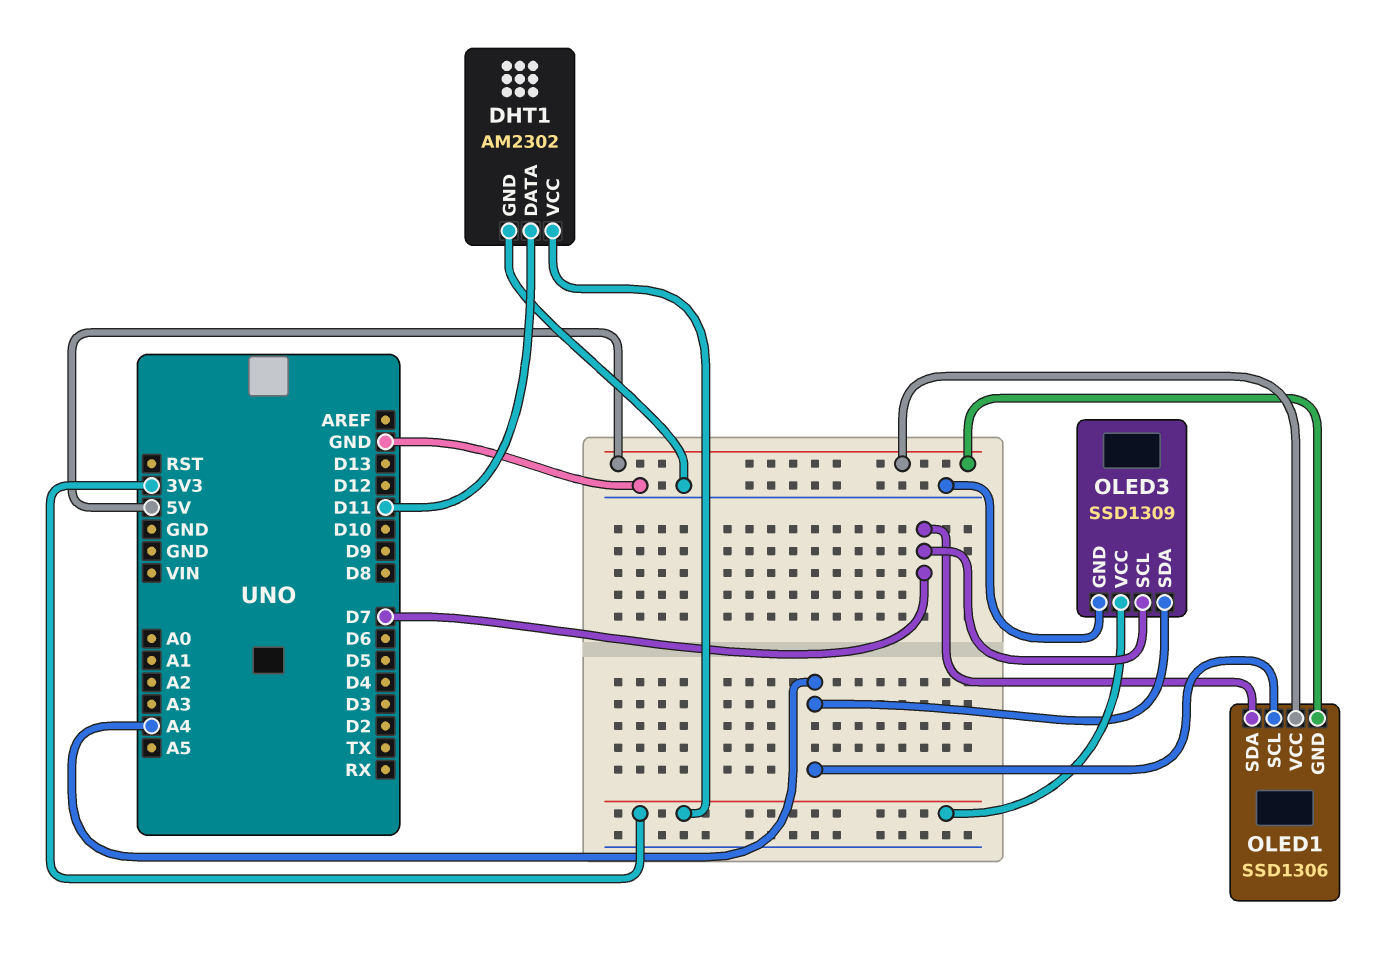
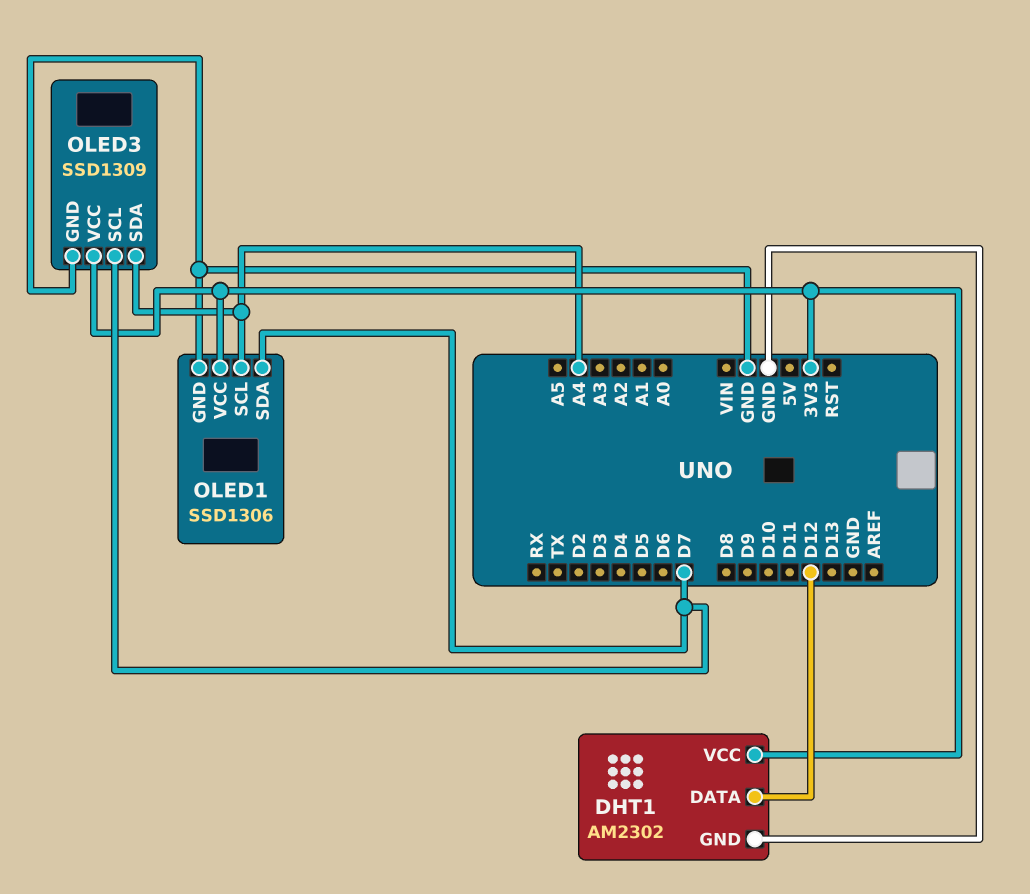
DHT1 pin DATA: D11 -> D12
OLED1 pin GND: 5V -> GND
OLED1 pin VCC: 5V -> 3V3

